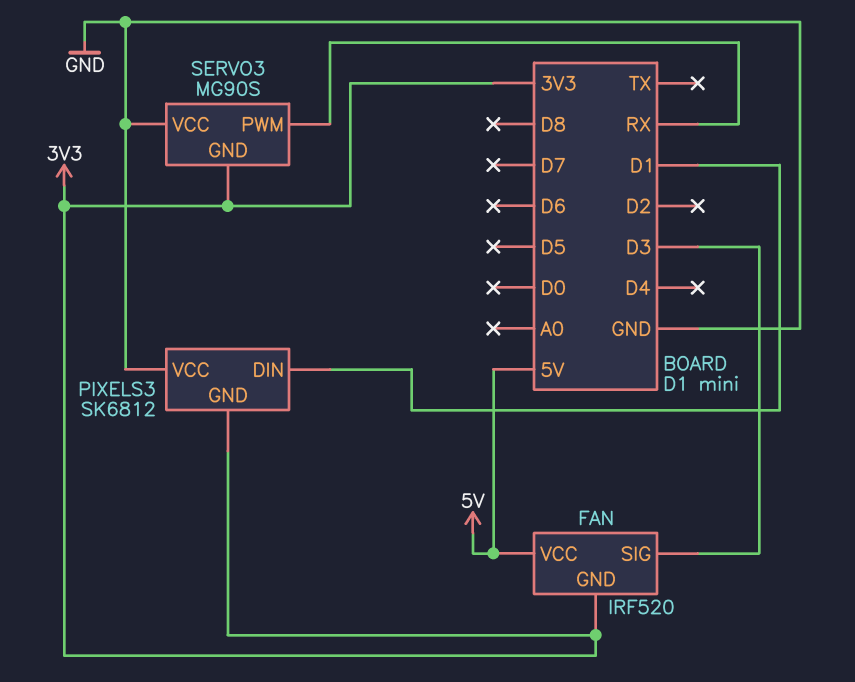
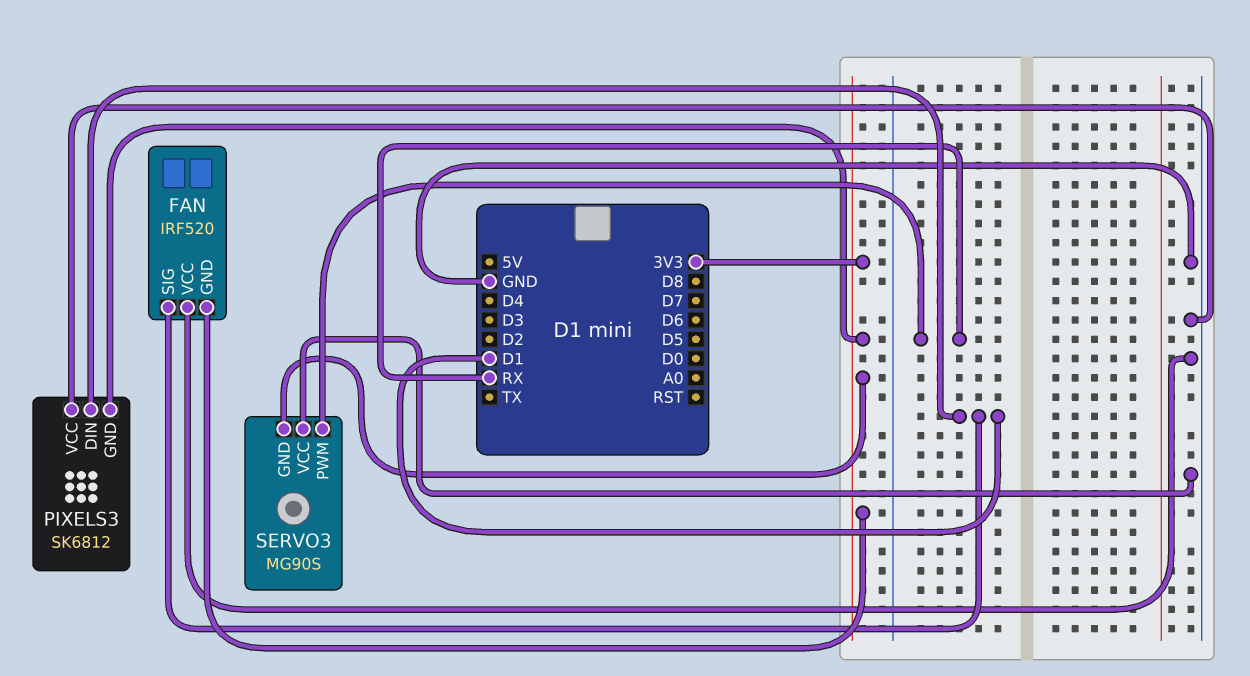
FAN pin SIG: D3 -> D1
FAN pin VCC: 5V -> GND

